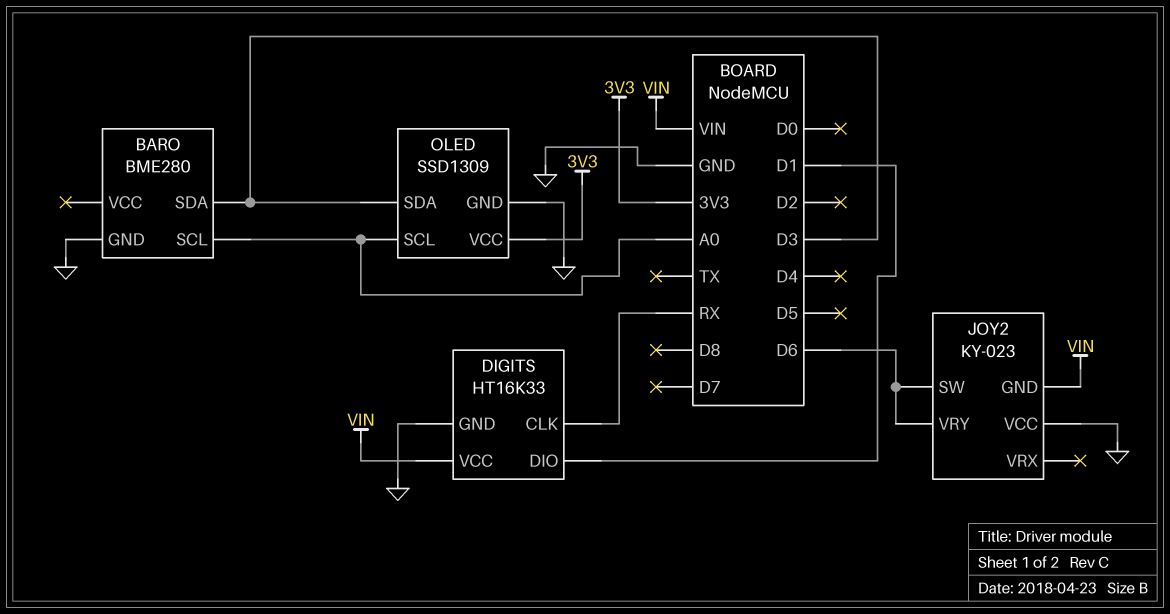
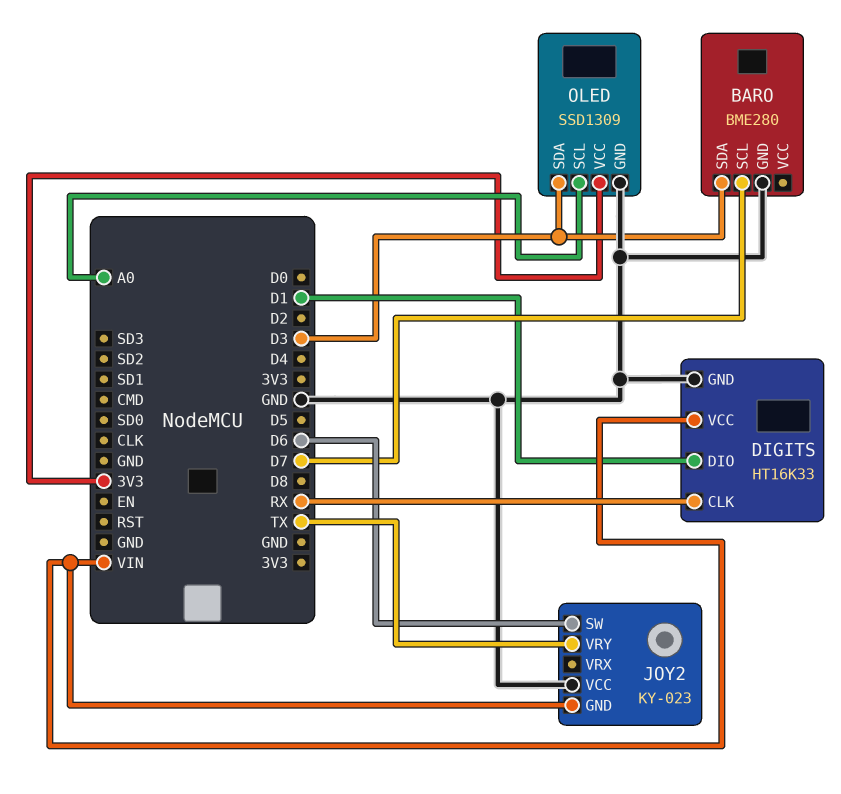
BARO pin SCL: A0 -> D7
JOY2 pin VRY: D6 -> TX

